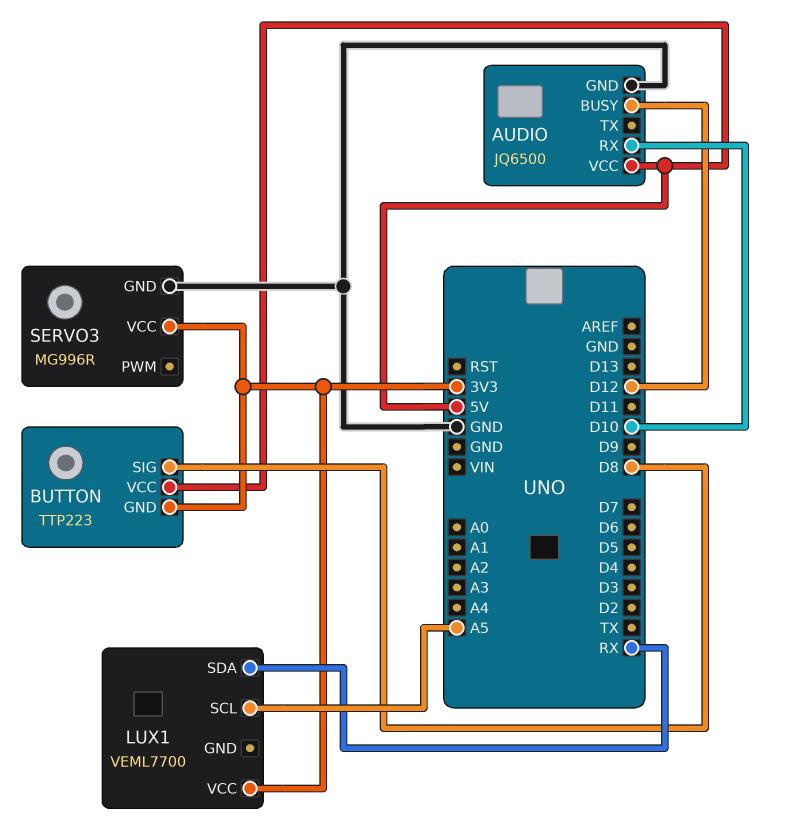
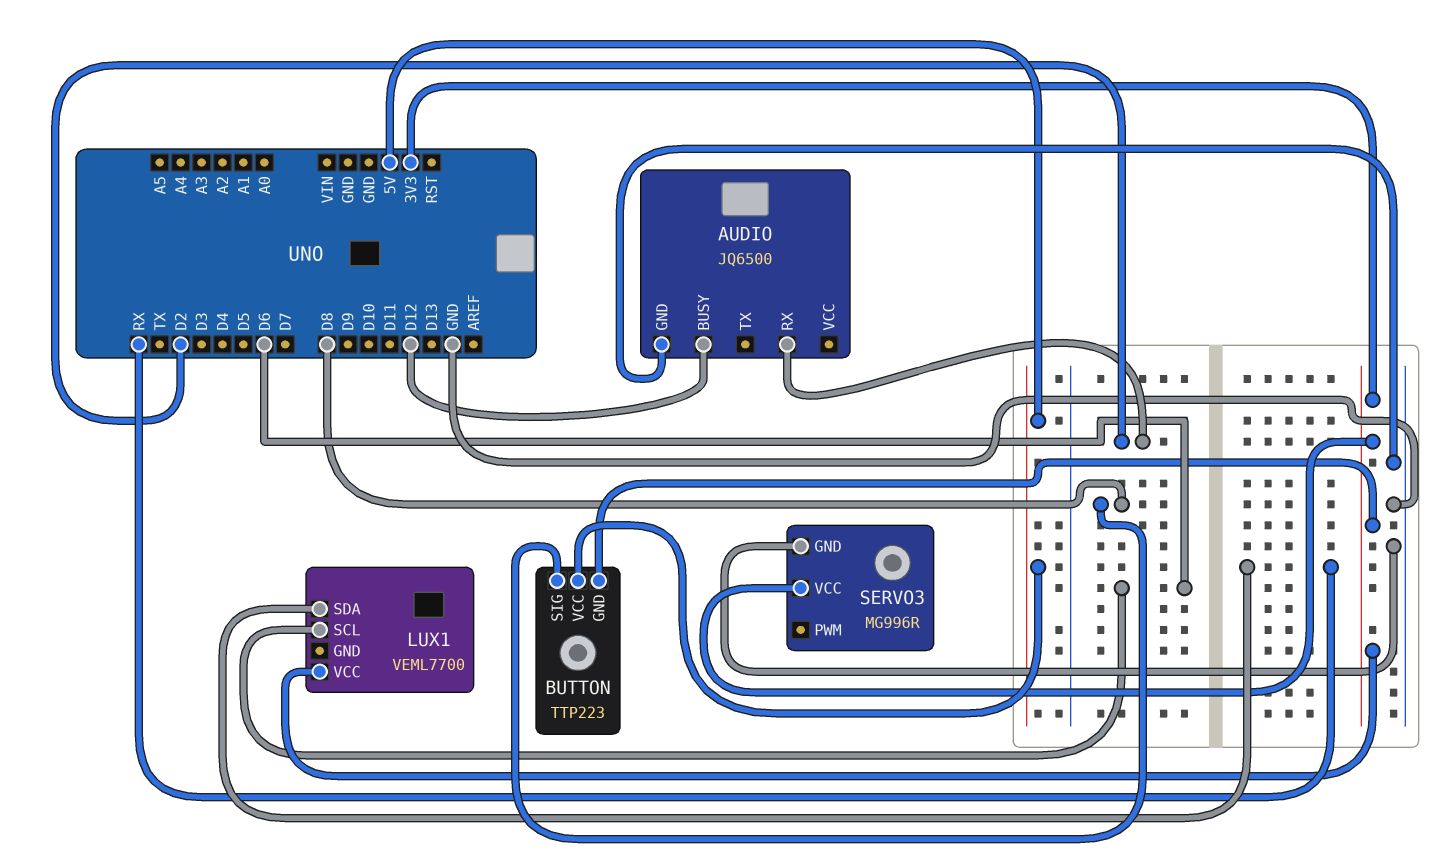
AUDIO pin RX: D10 -> D2
AUDIO pin VCC: 5V -> none
LUX1 pin SCL: A5 -> D6

